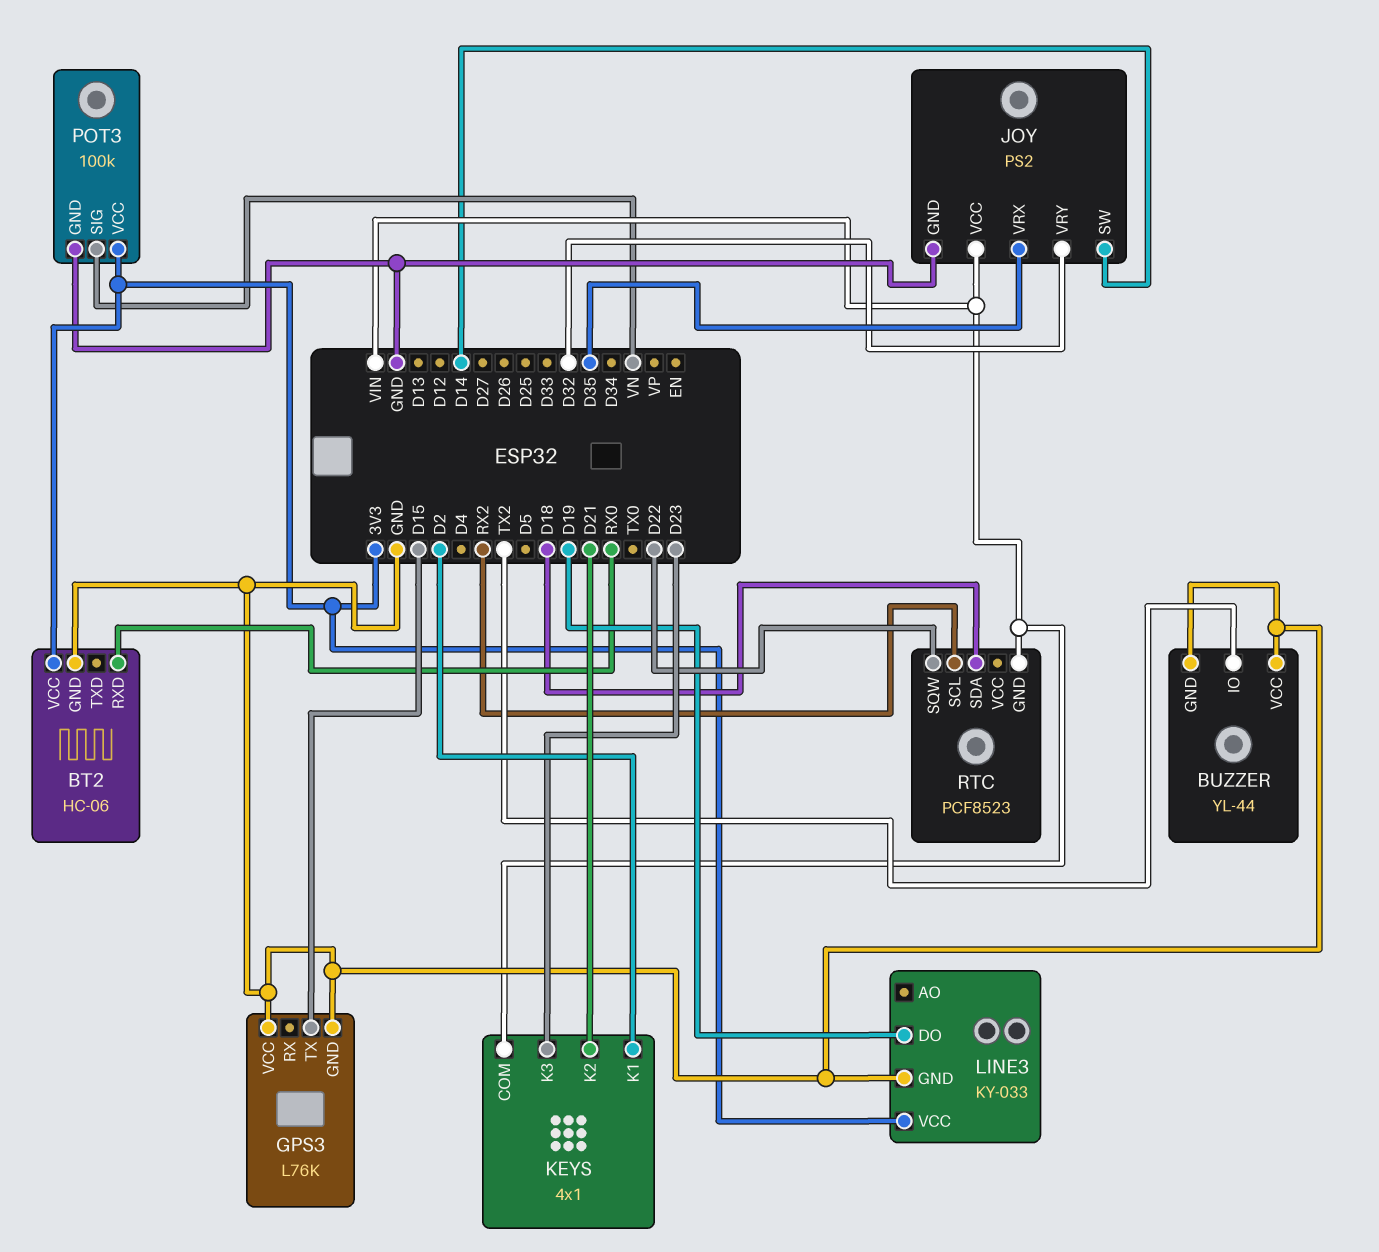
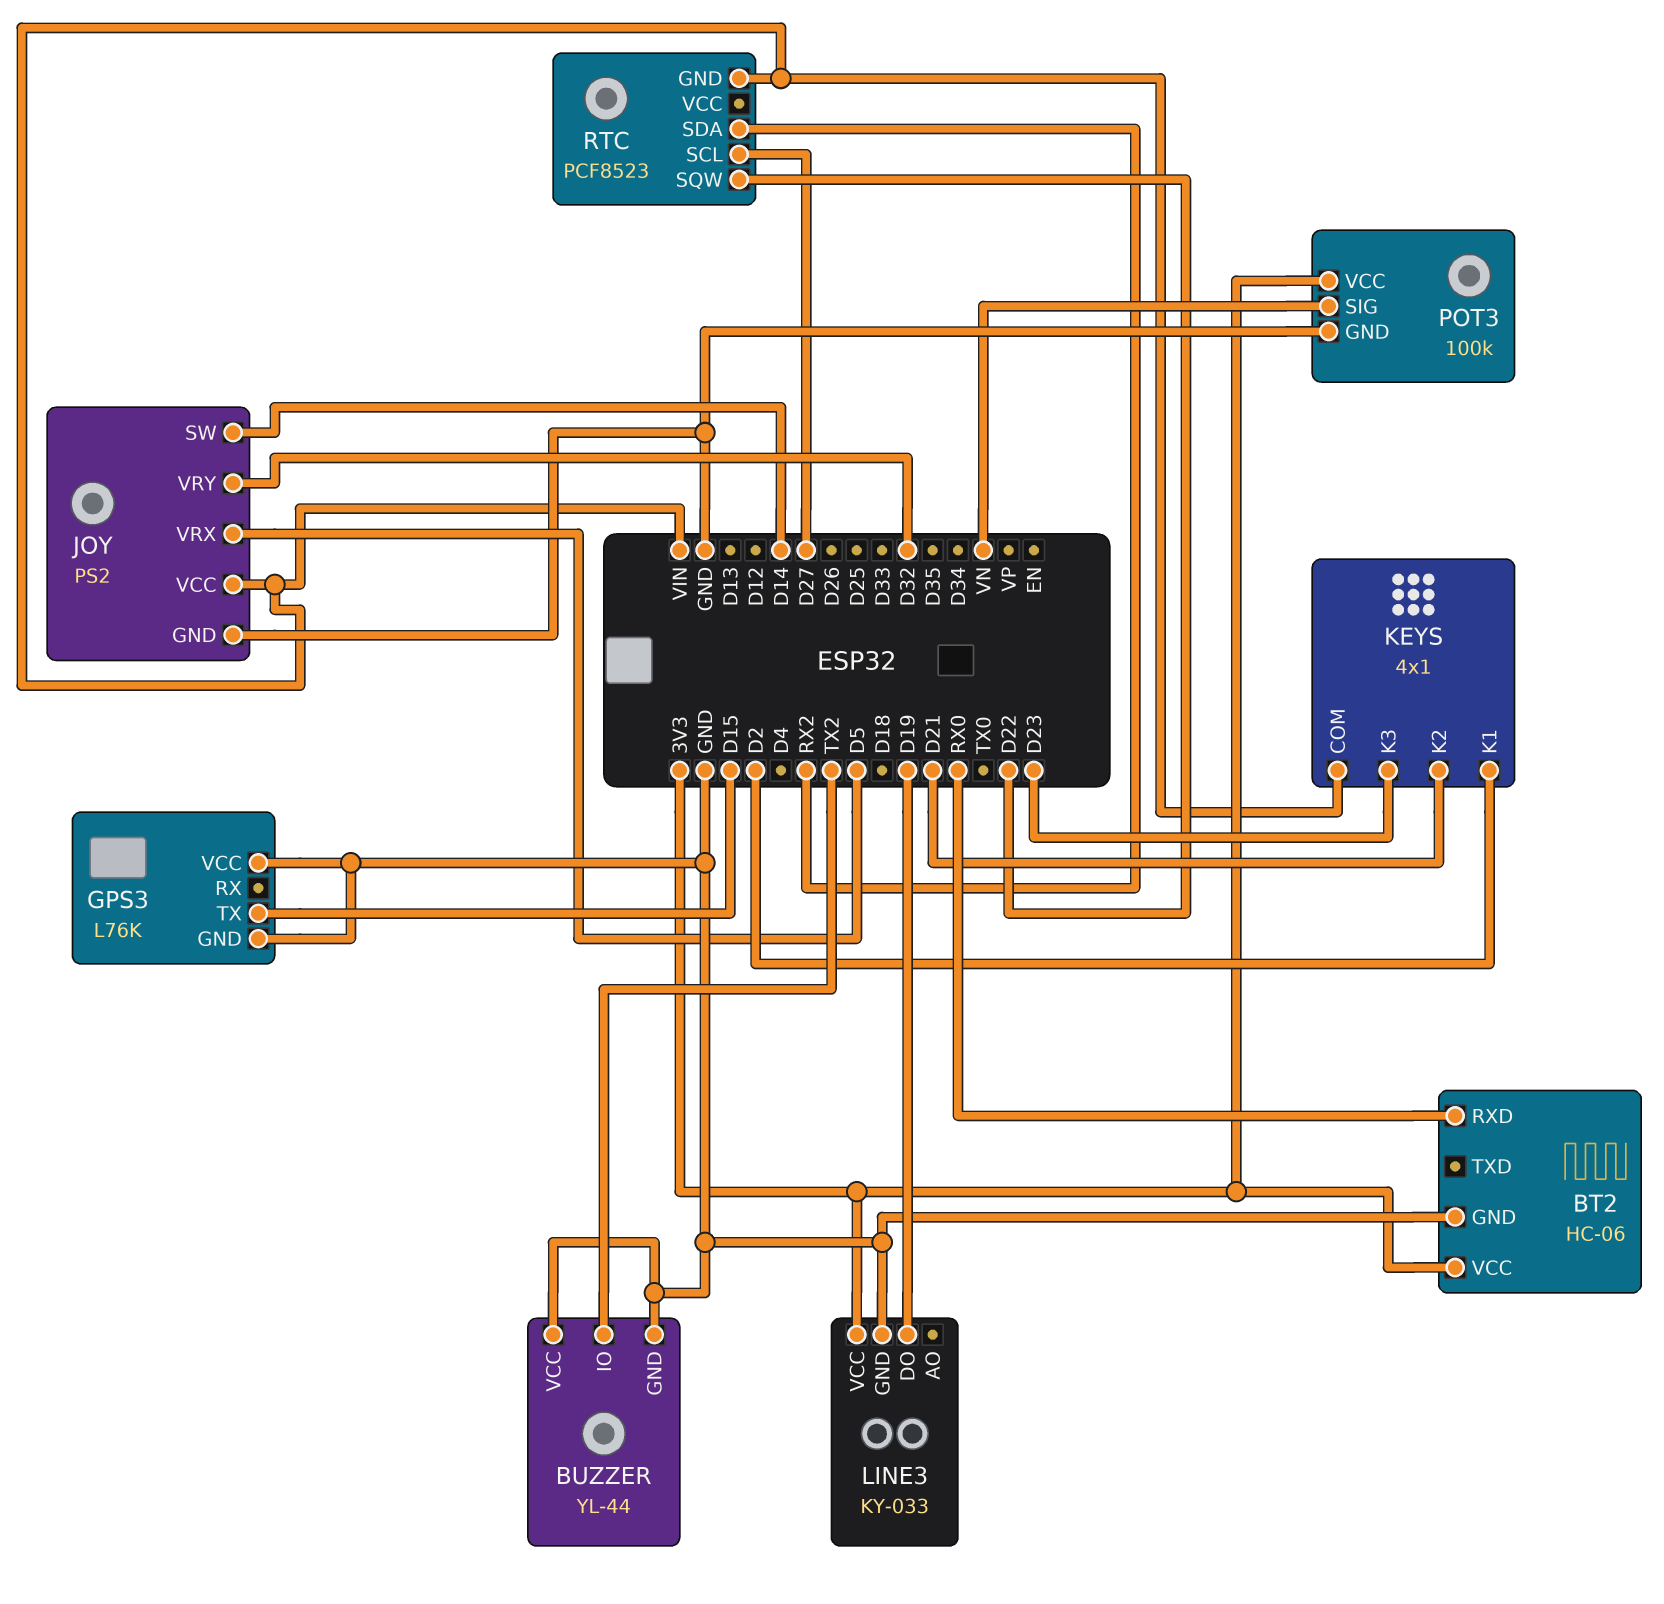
JOY pin VRX: D35 -> D5
RTC pin SCL: RX2 -> D27
RTC pin SDA: D18 -> RX2

